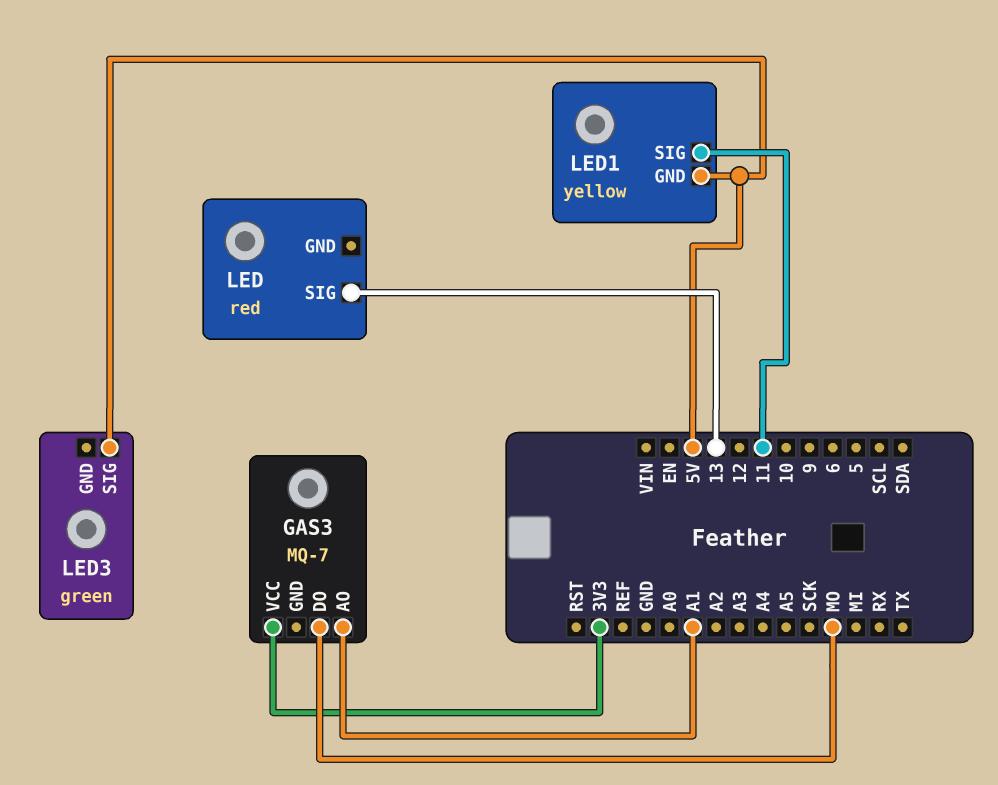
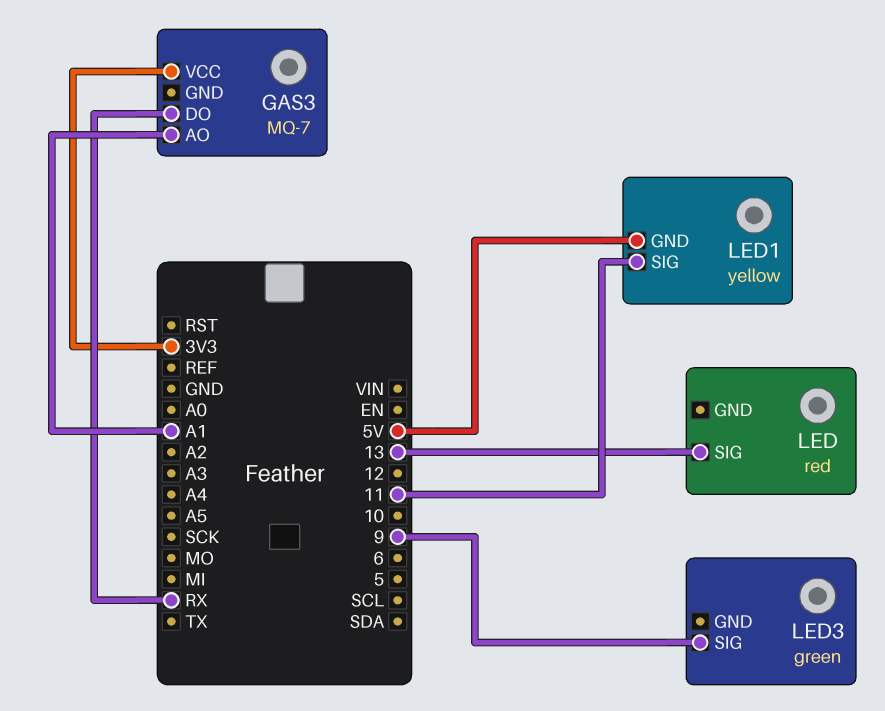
GAS3 pin DO: MO -> RX
LED3 pin SIG: 5V -> 9

